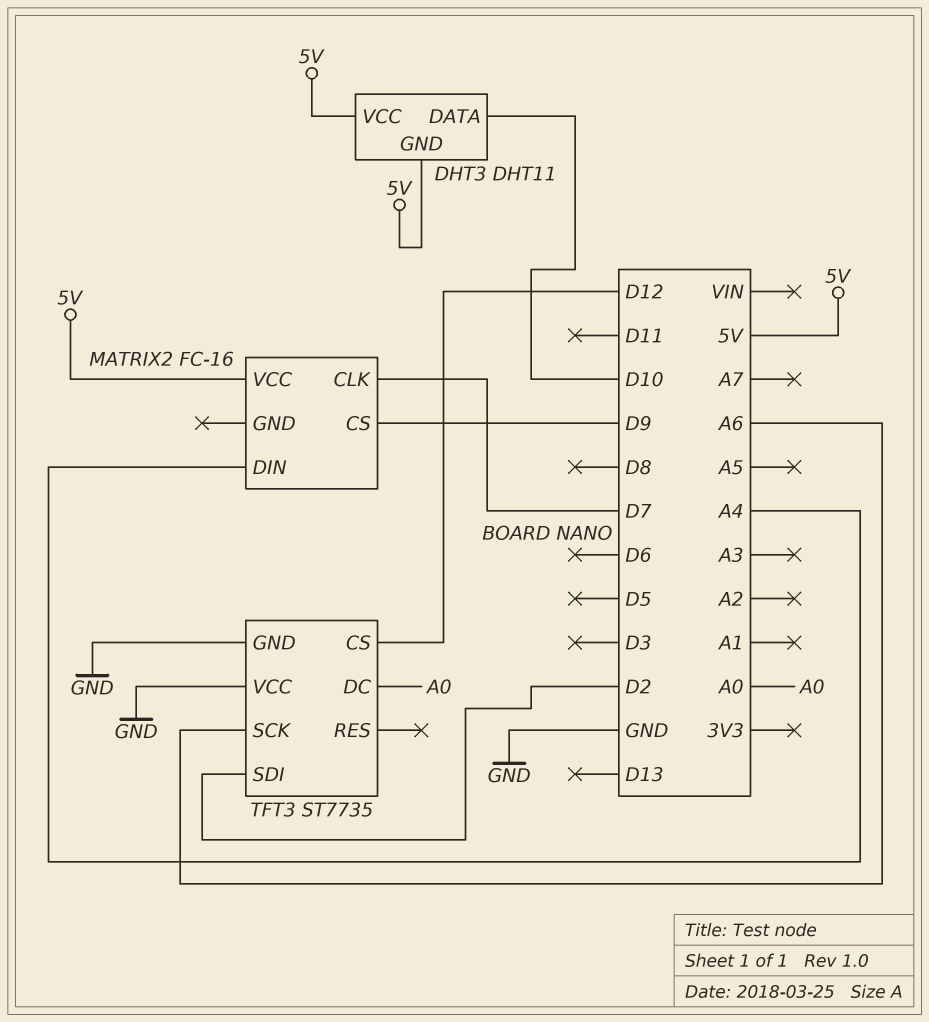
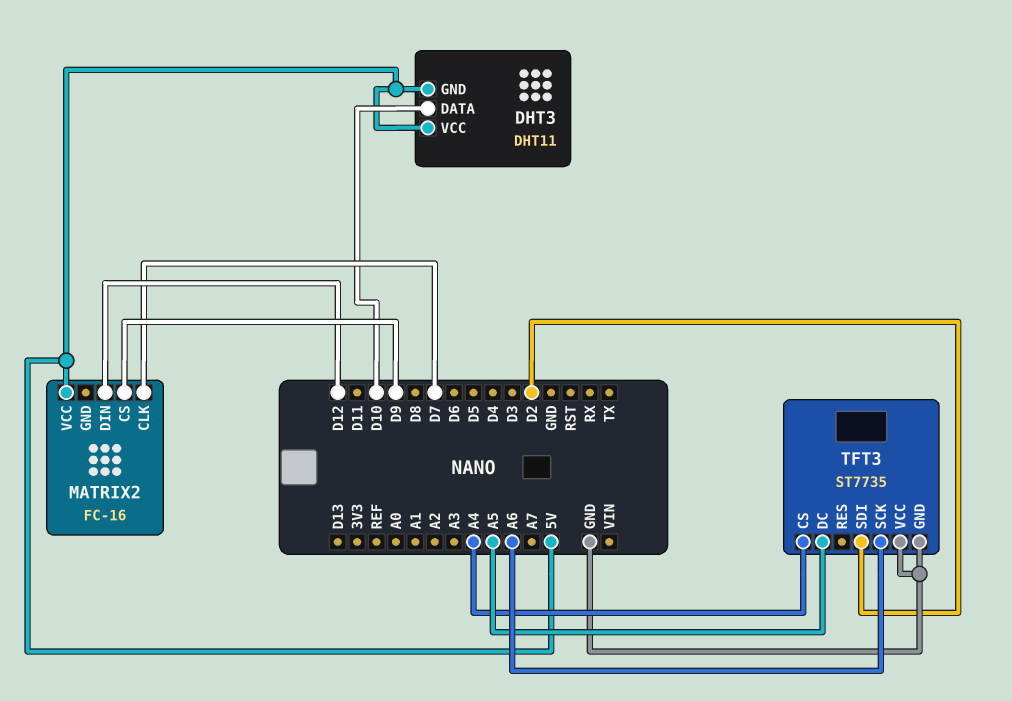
MATRIX2 pin DIN: A4 -> D12
TFT3 pin CS: D12 -> A4
TFT3 pin DC: A0 -> A5

